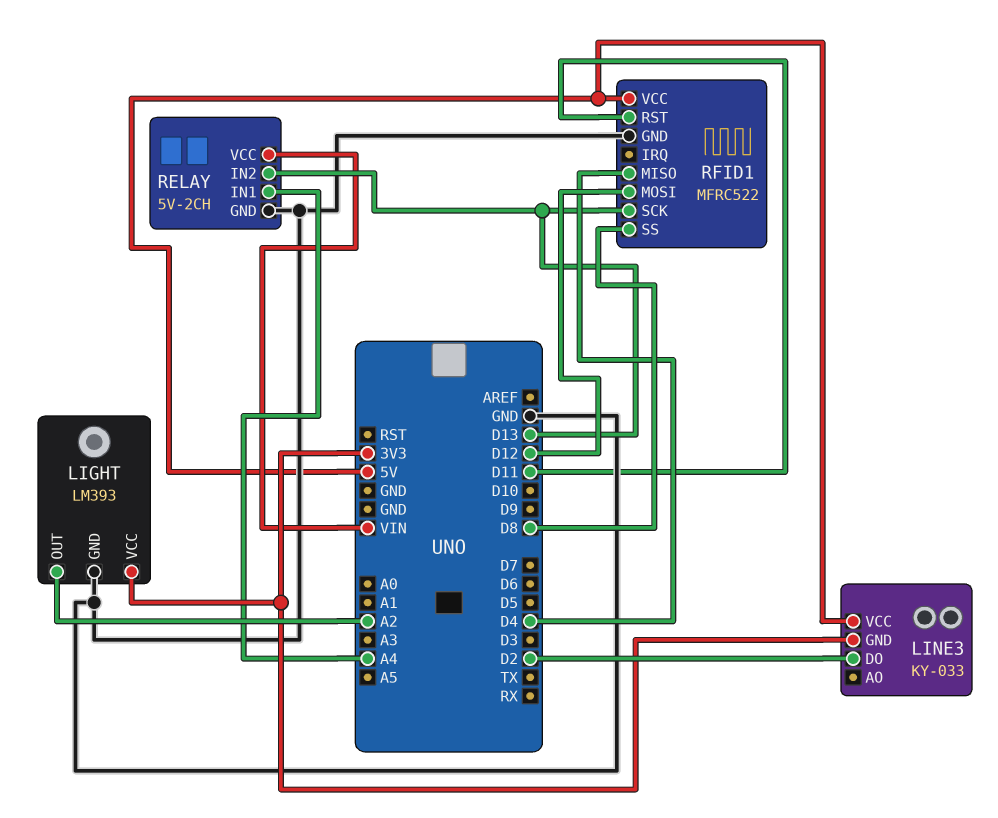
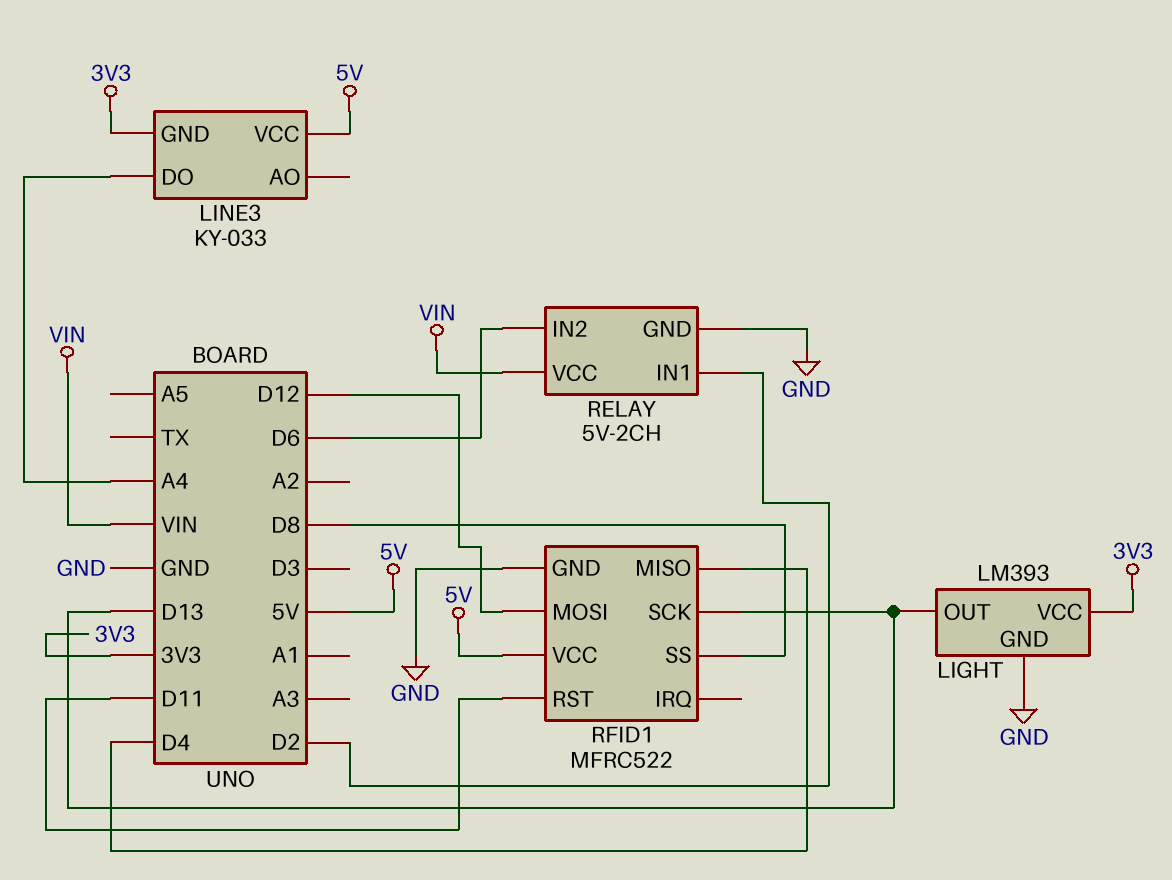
LIGHT pin OUT: A2 -> D13
LINE3 pin DO: D2 -> A4
RELAY pin IN1: A4 -> D2
RELAY pin IN2: D13 -> D6

